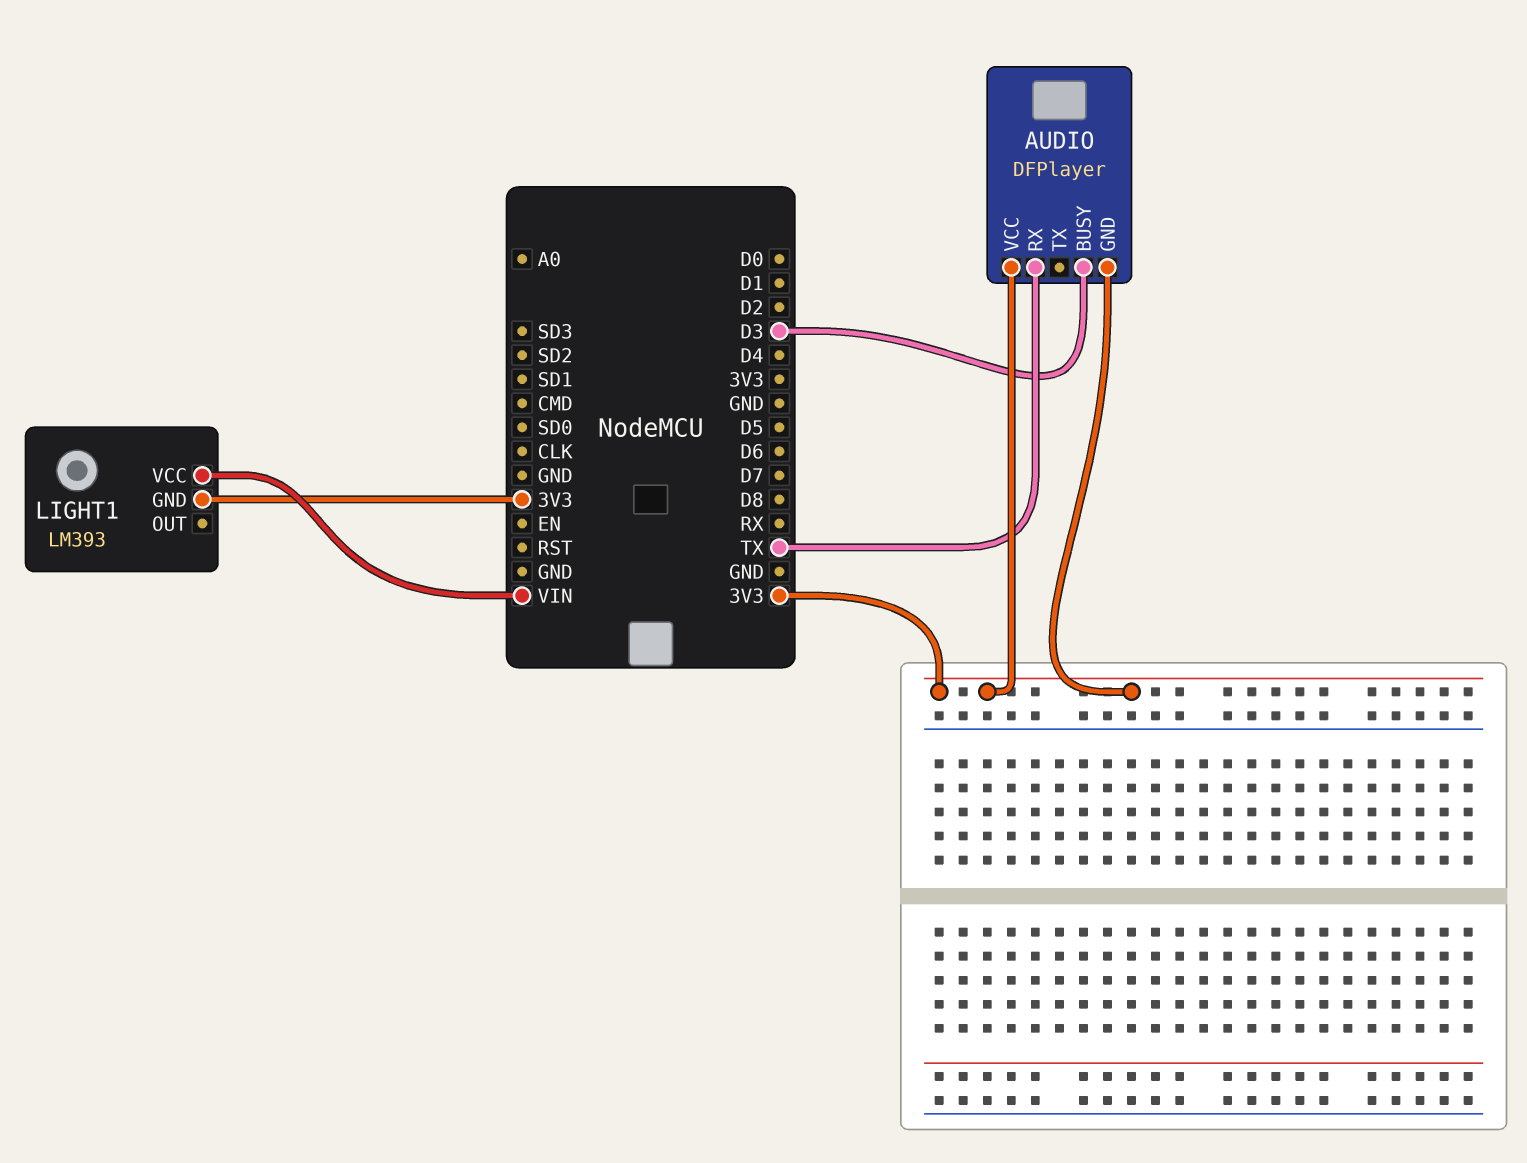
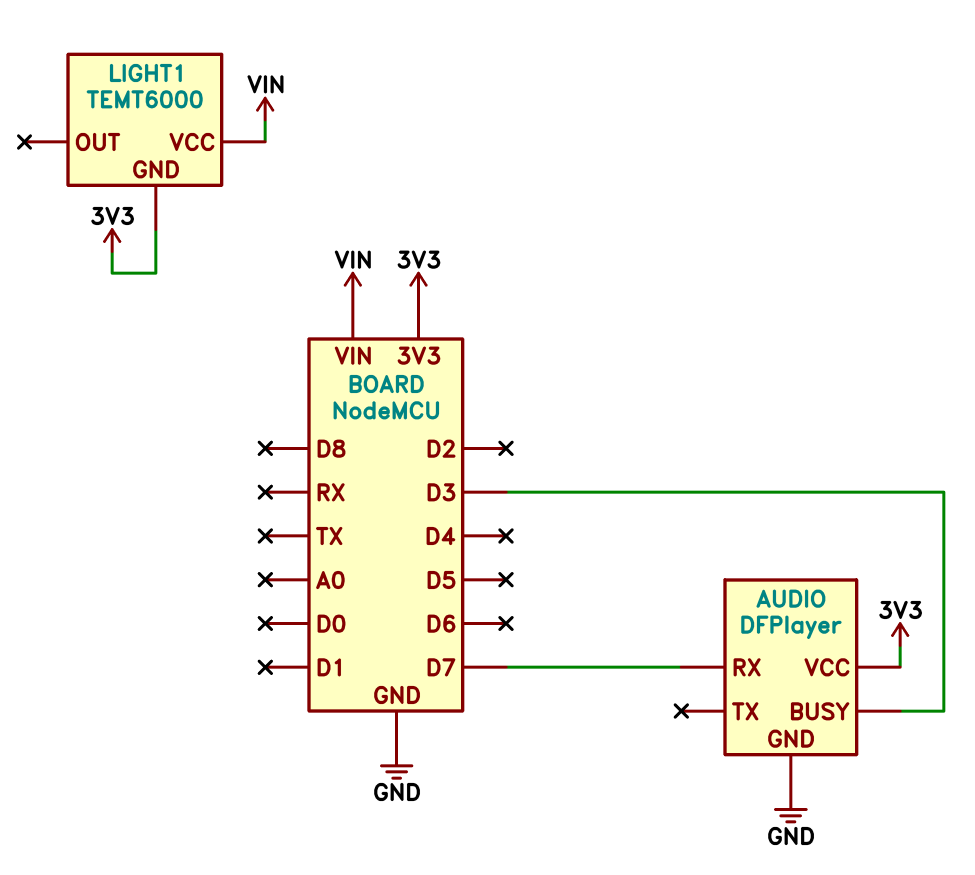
AUDIO pin GND: 3V3 -> GND
AUDIO pin RX: TX -> D7
LIGHT1: LM393 -> TEMT6000

